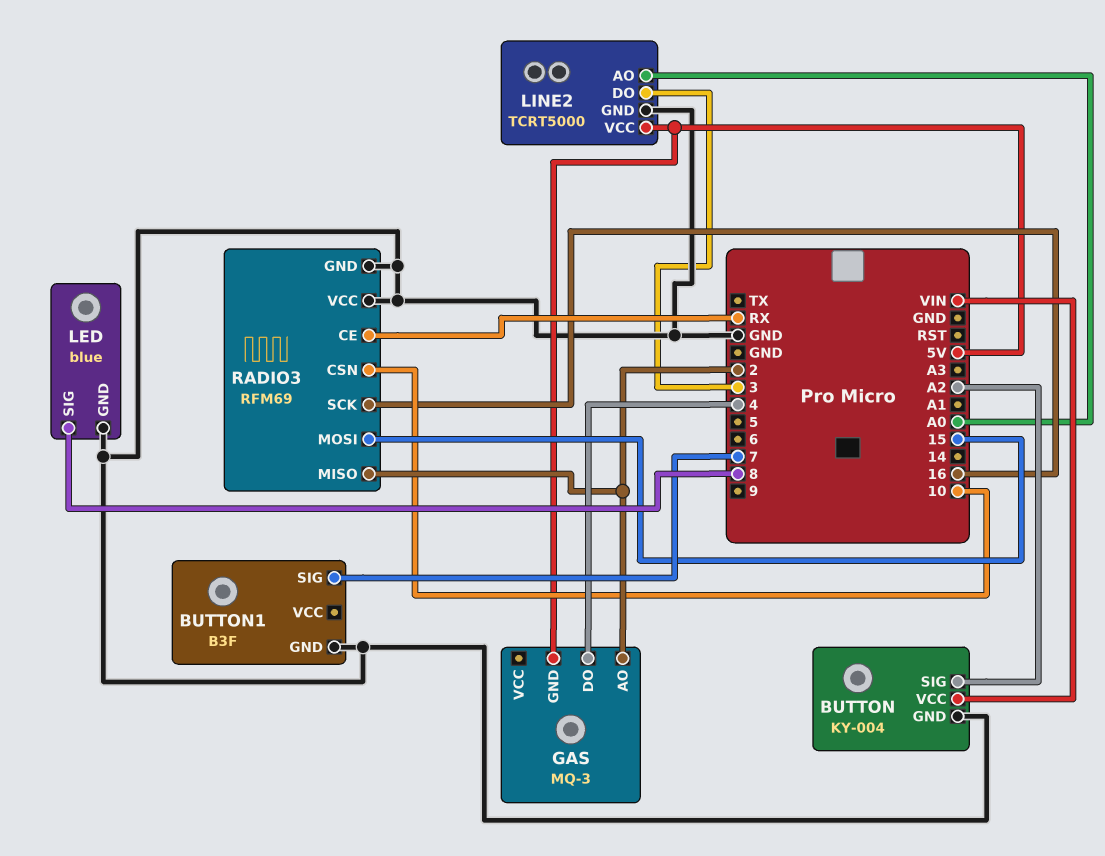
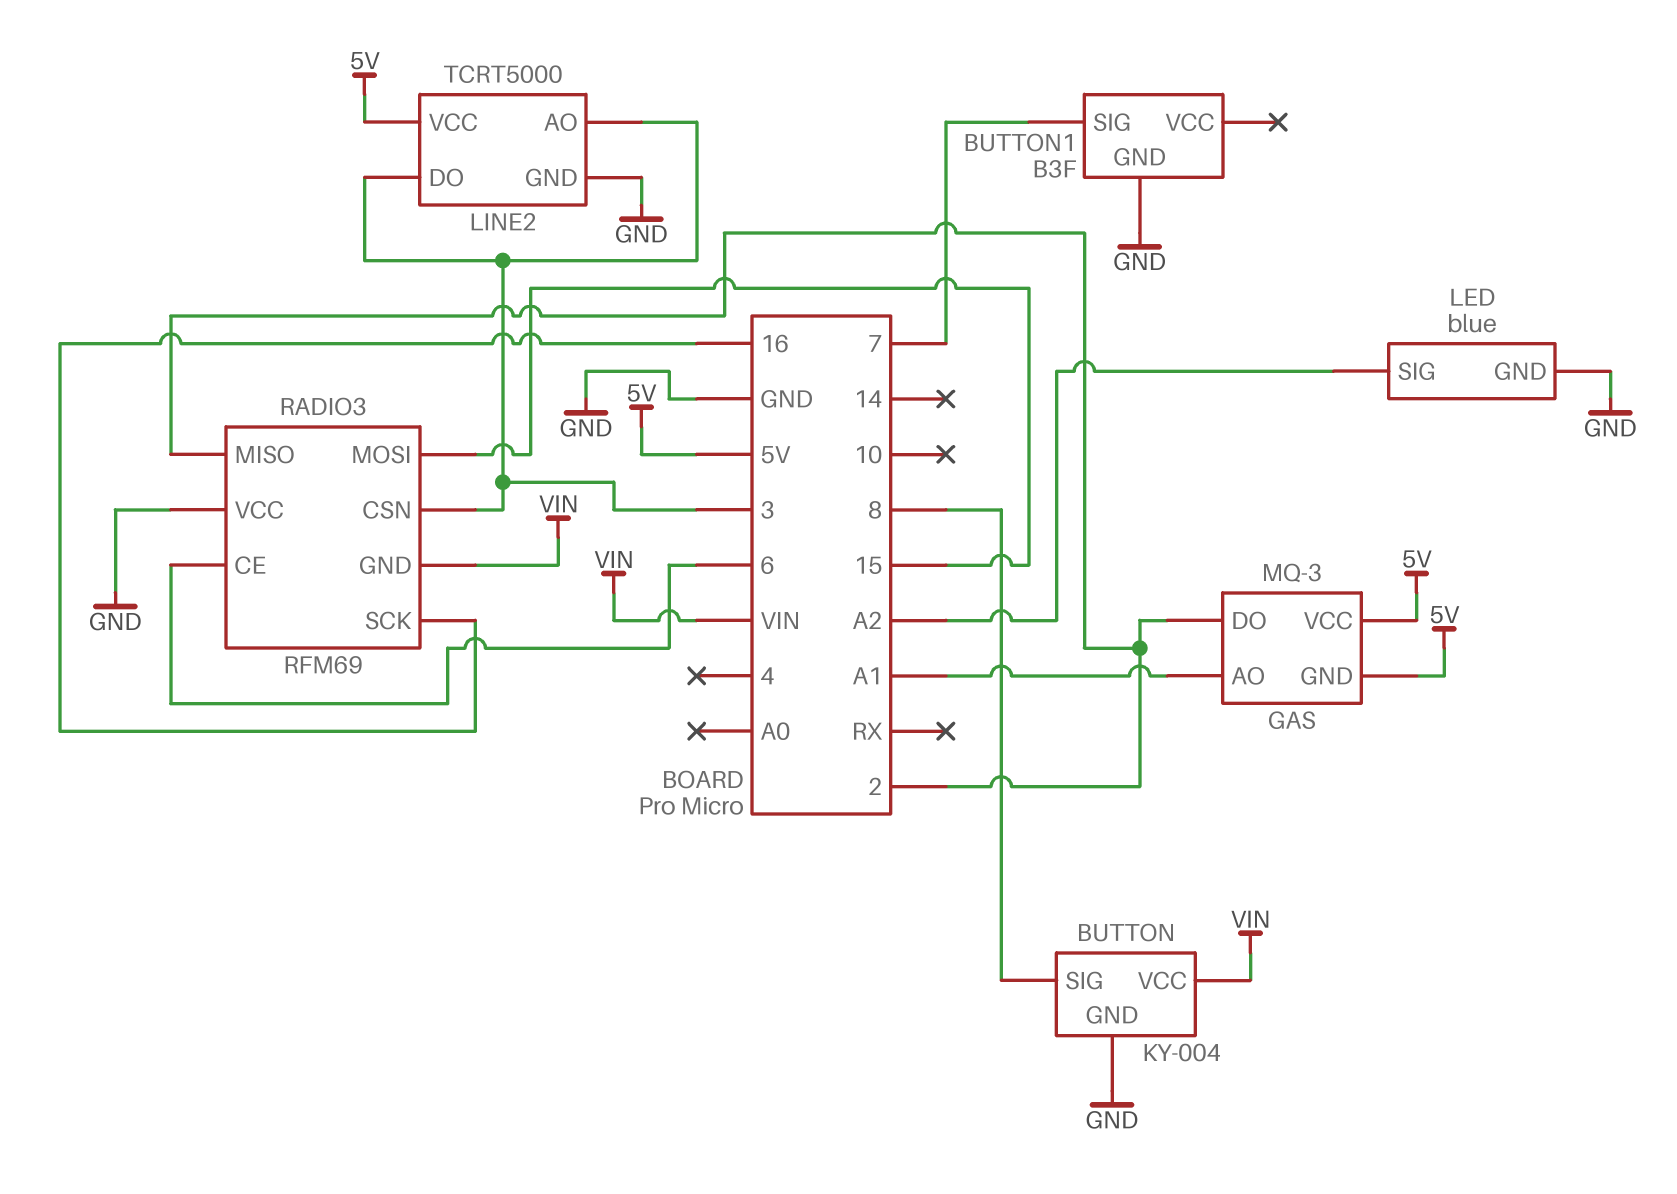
BUTTON pin SIG: A2 -> 8
GAS pin AO: 2 -> A1
GAS pin DO: 4 -> 2
GAS pin VCC: none -> 5V
LED pin SIG: 8 -> A2
LINE2 pin AO: A0 -> 3
RADIO3 pin CE: RX -> 6
RADIO3 pin CSN: 10 -> 3
RADIO3 pin GND: GND -> VIN

